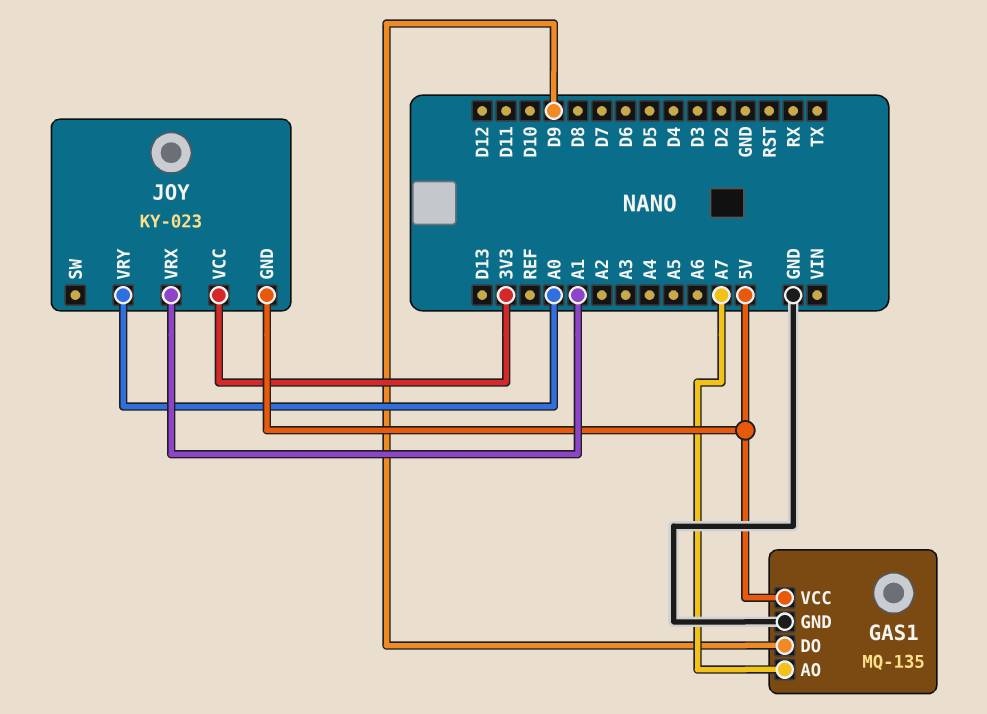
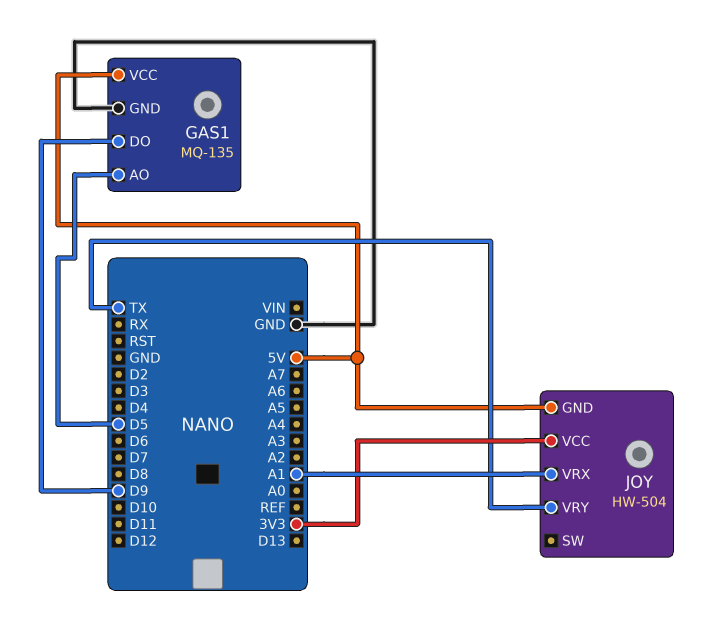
GAS1 pin AO: A7 -> D5
JOY: KY-023 -> HW-504
JOY pin VRY: A0 -> TX

